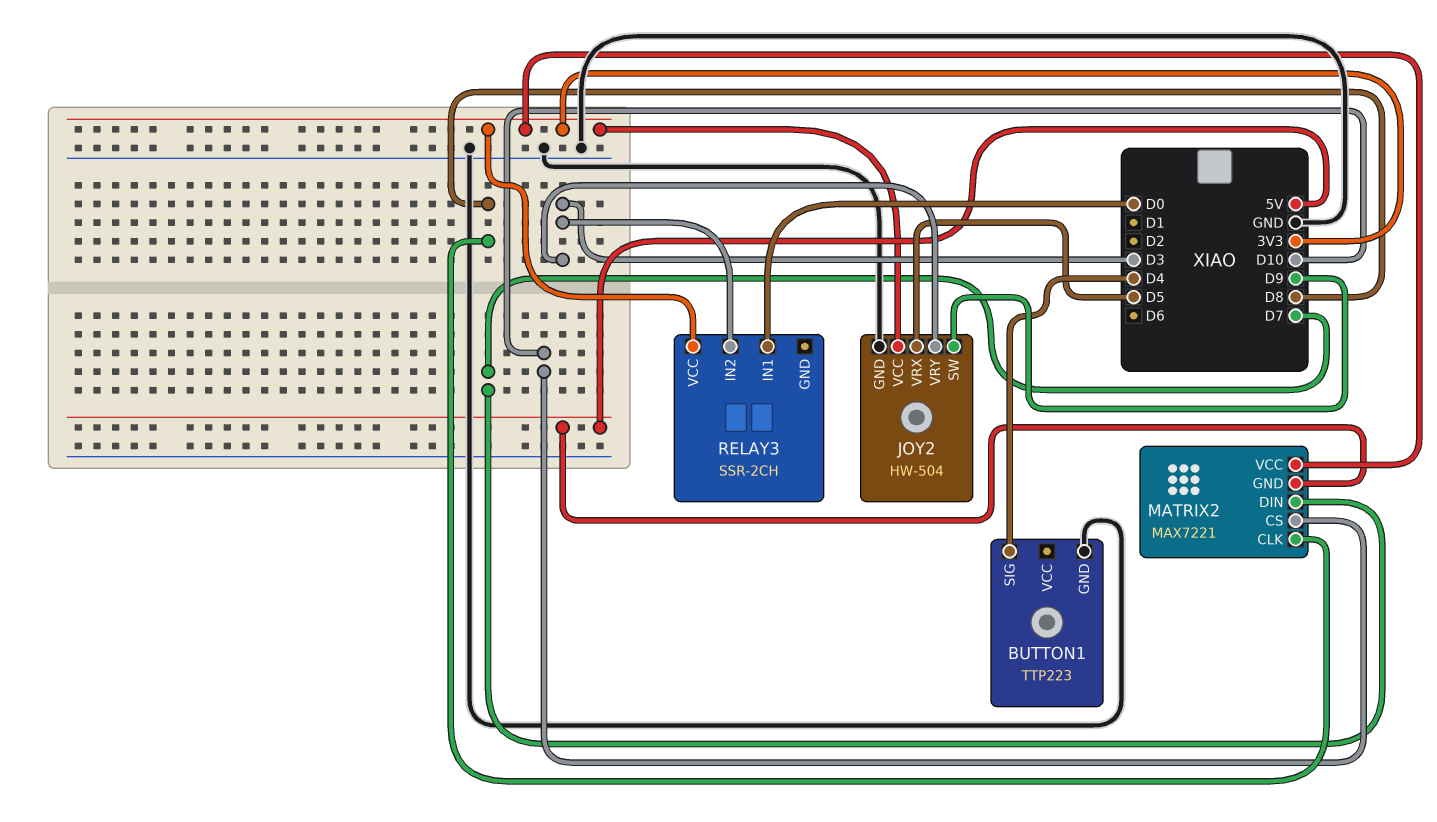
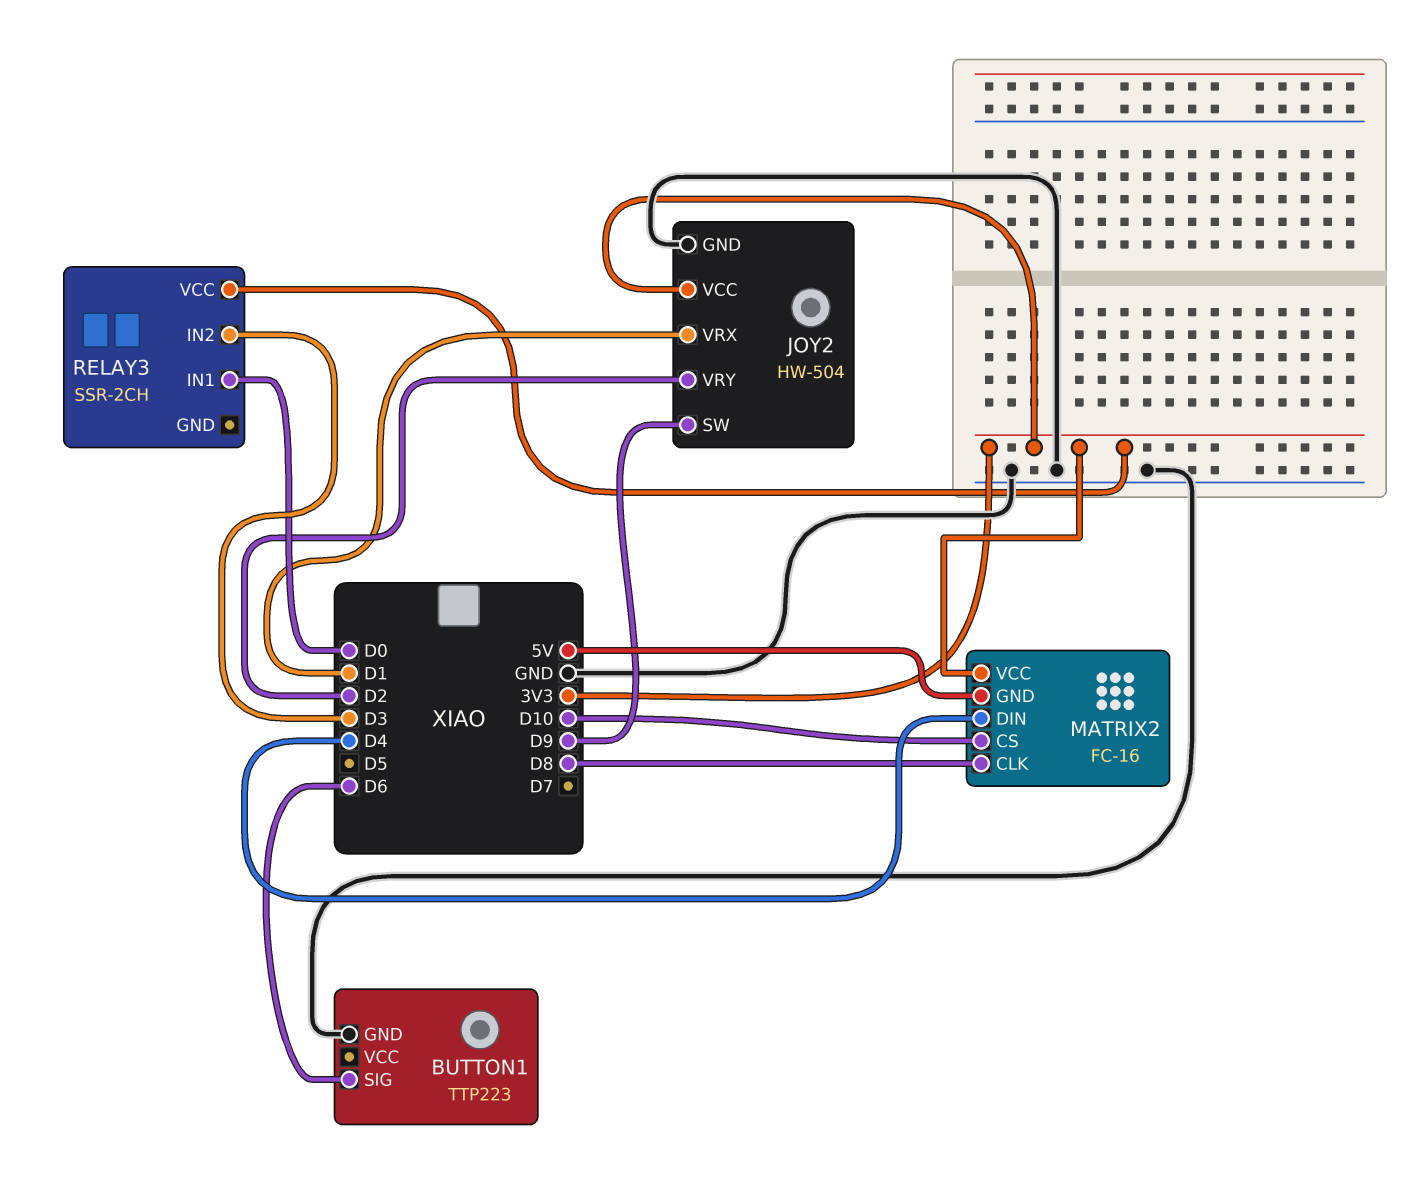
BUTTON1 pin SIG: D4 -> D6
JOY2 pin VRX: D5 -> D1
JOY2 pin VRY: D3 -> D2
MATRIX2: MAX7221 -> FC-16
MATRIX2 pin DIN: D7 -> D4

